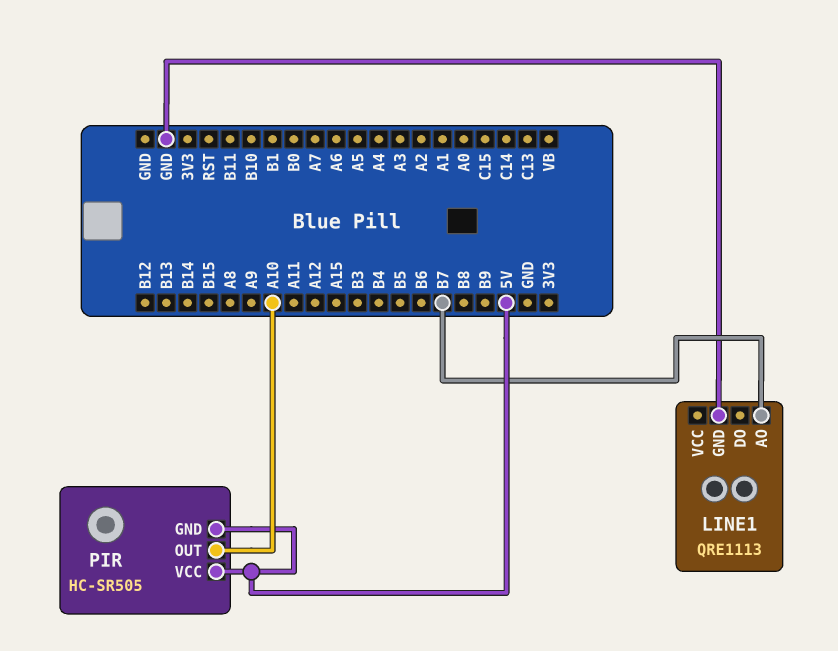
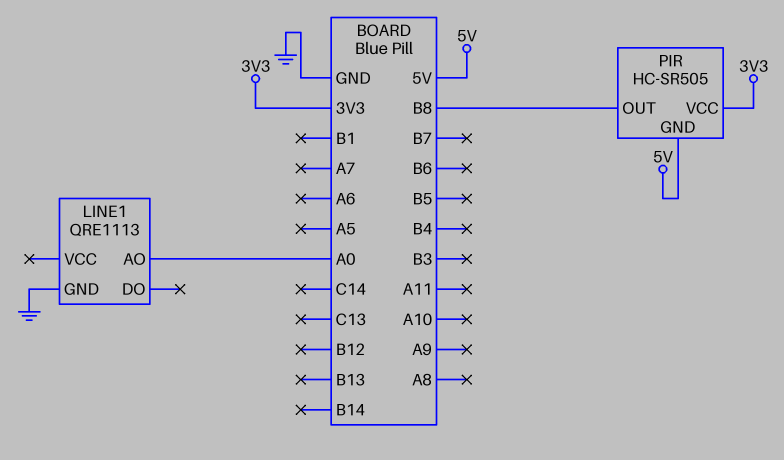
LINE1 pin AO: B7 -> A0
PIR pin OUT: A10 -> B8
PIR pin VCC: 5V -> 3V3

